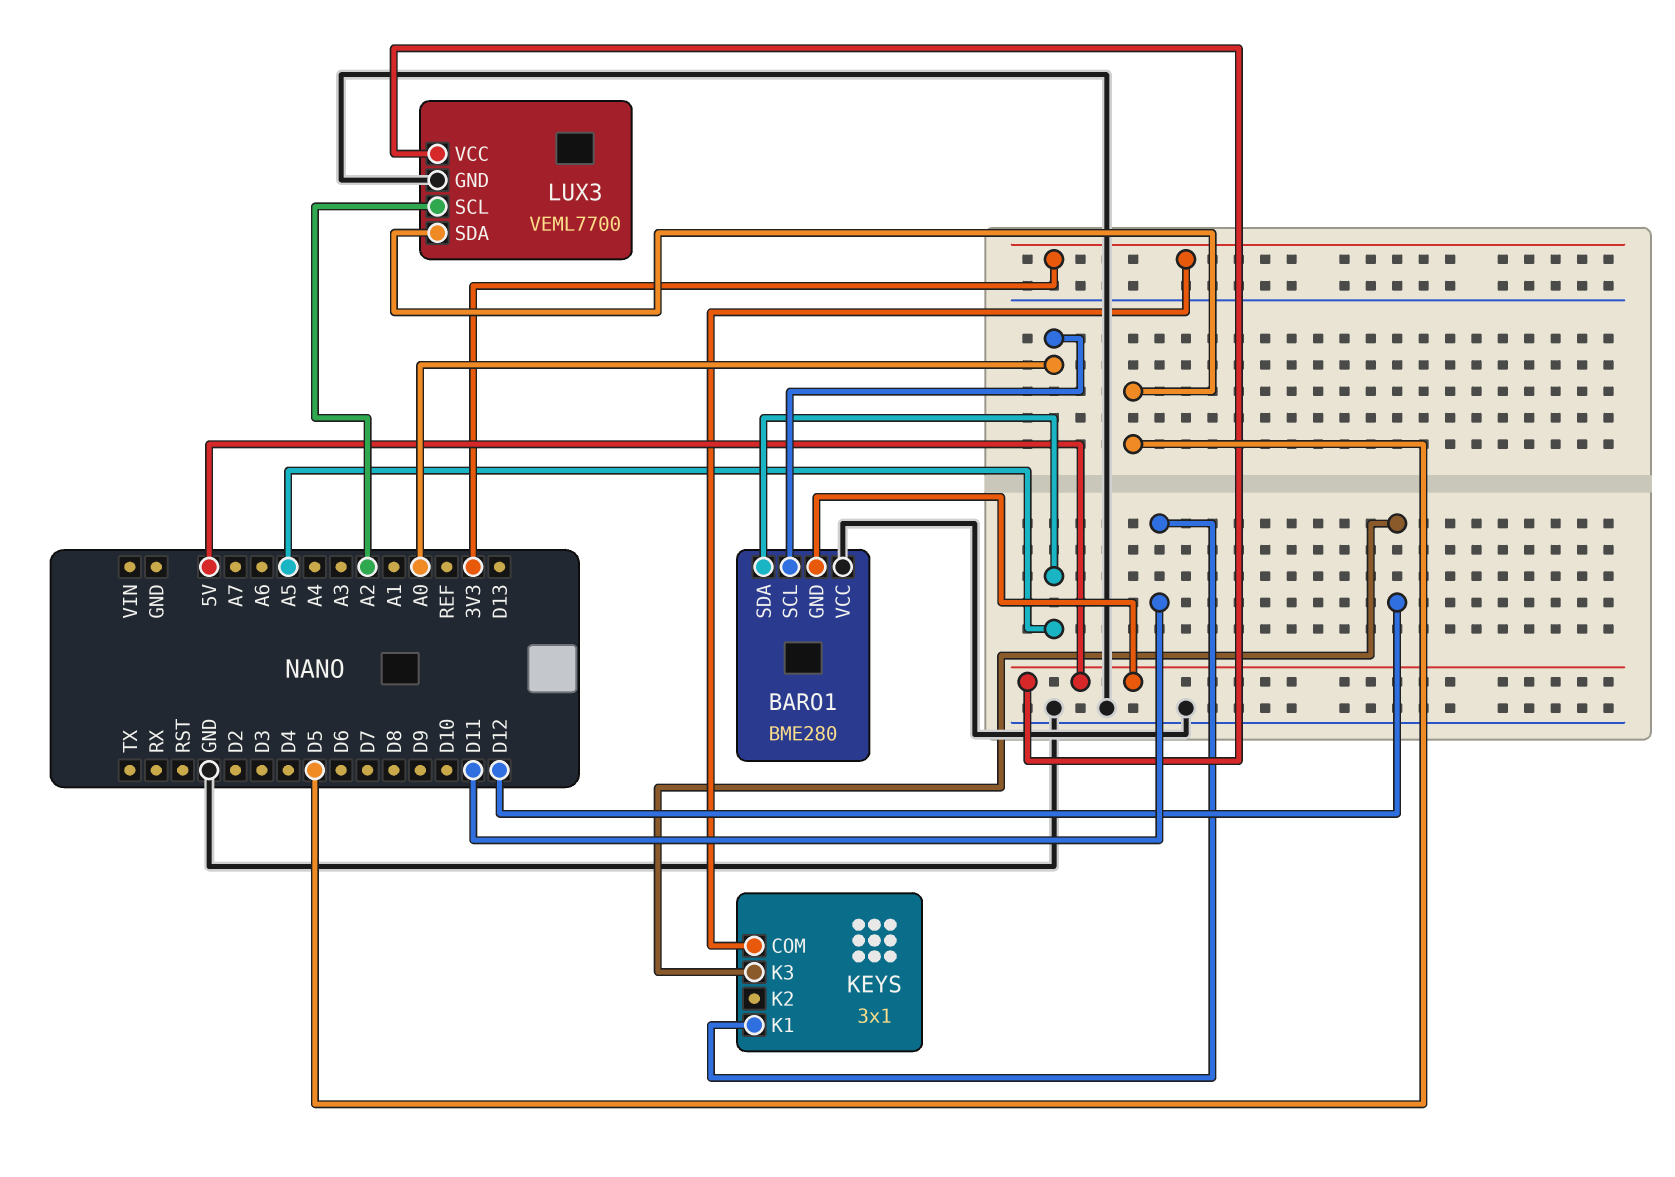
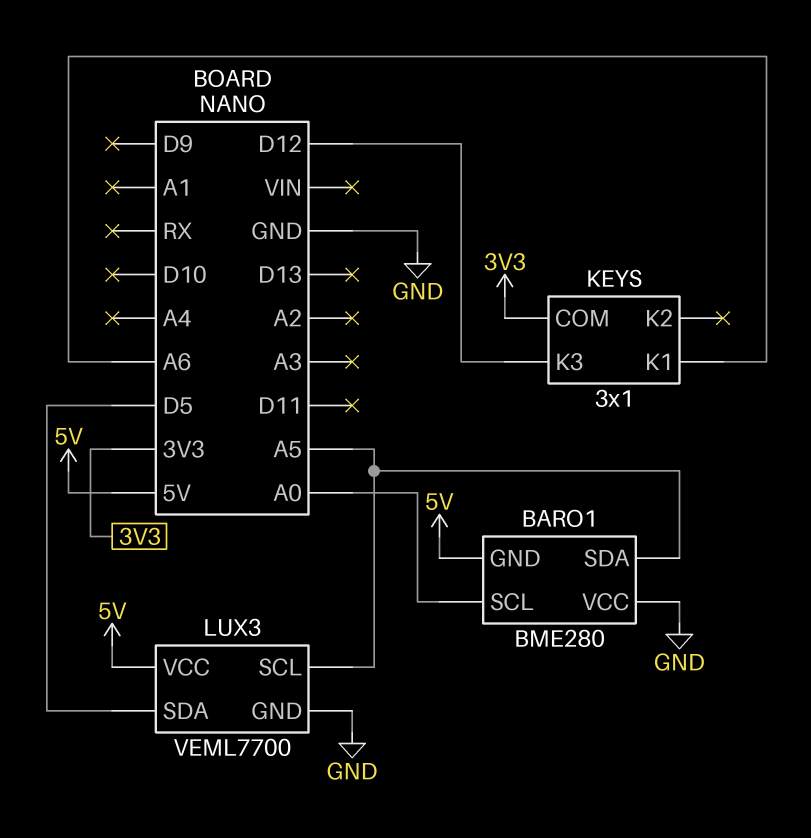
KEYS pin K1: D11 -> A6
LUX3 pin SCL: A2 -> A5

